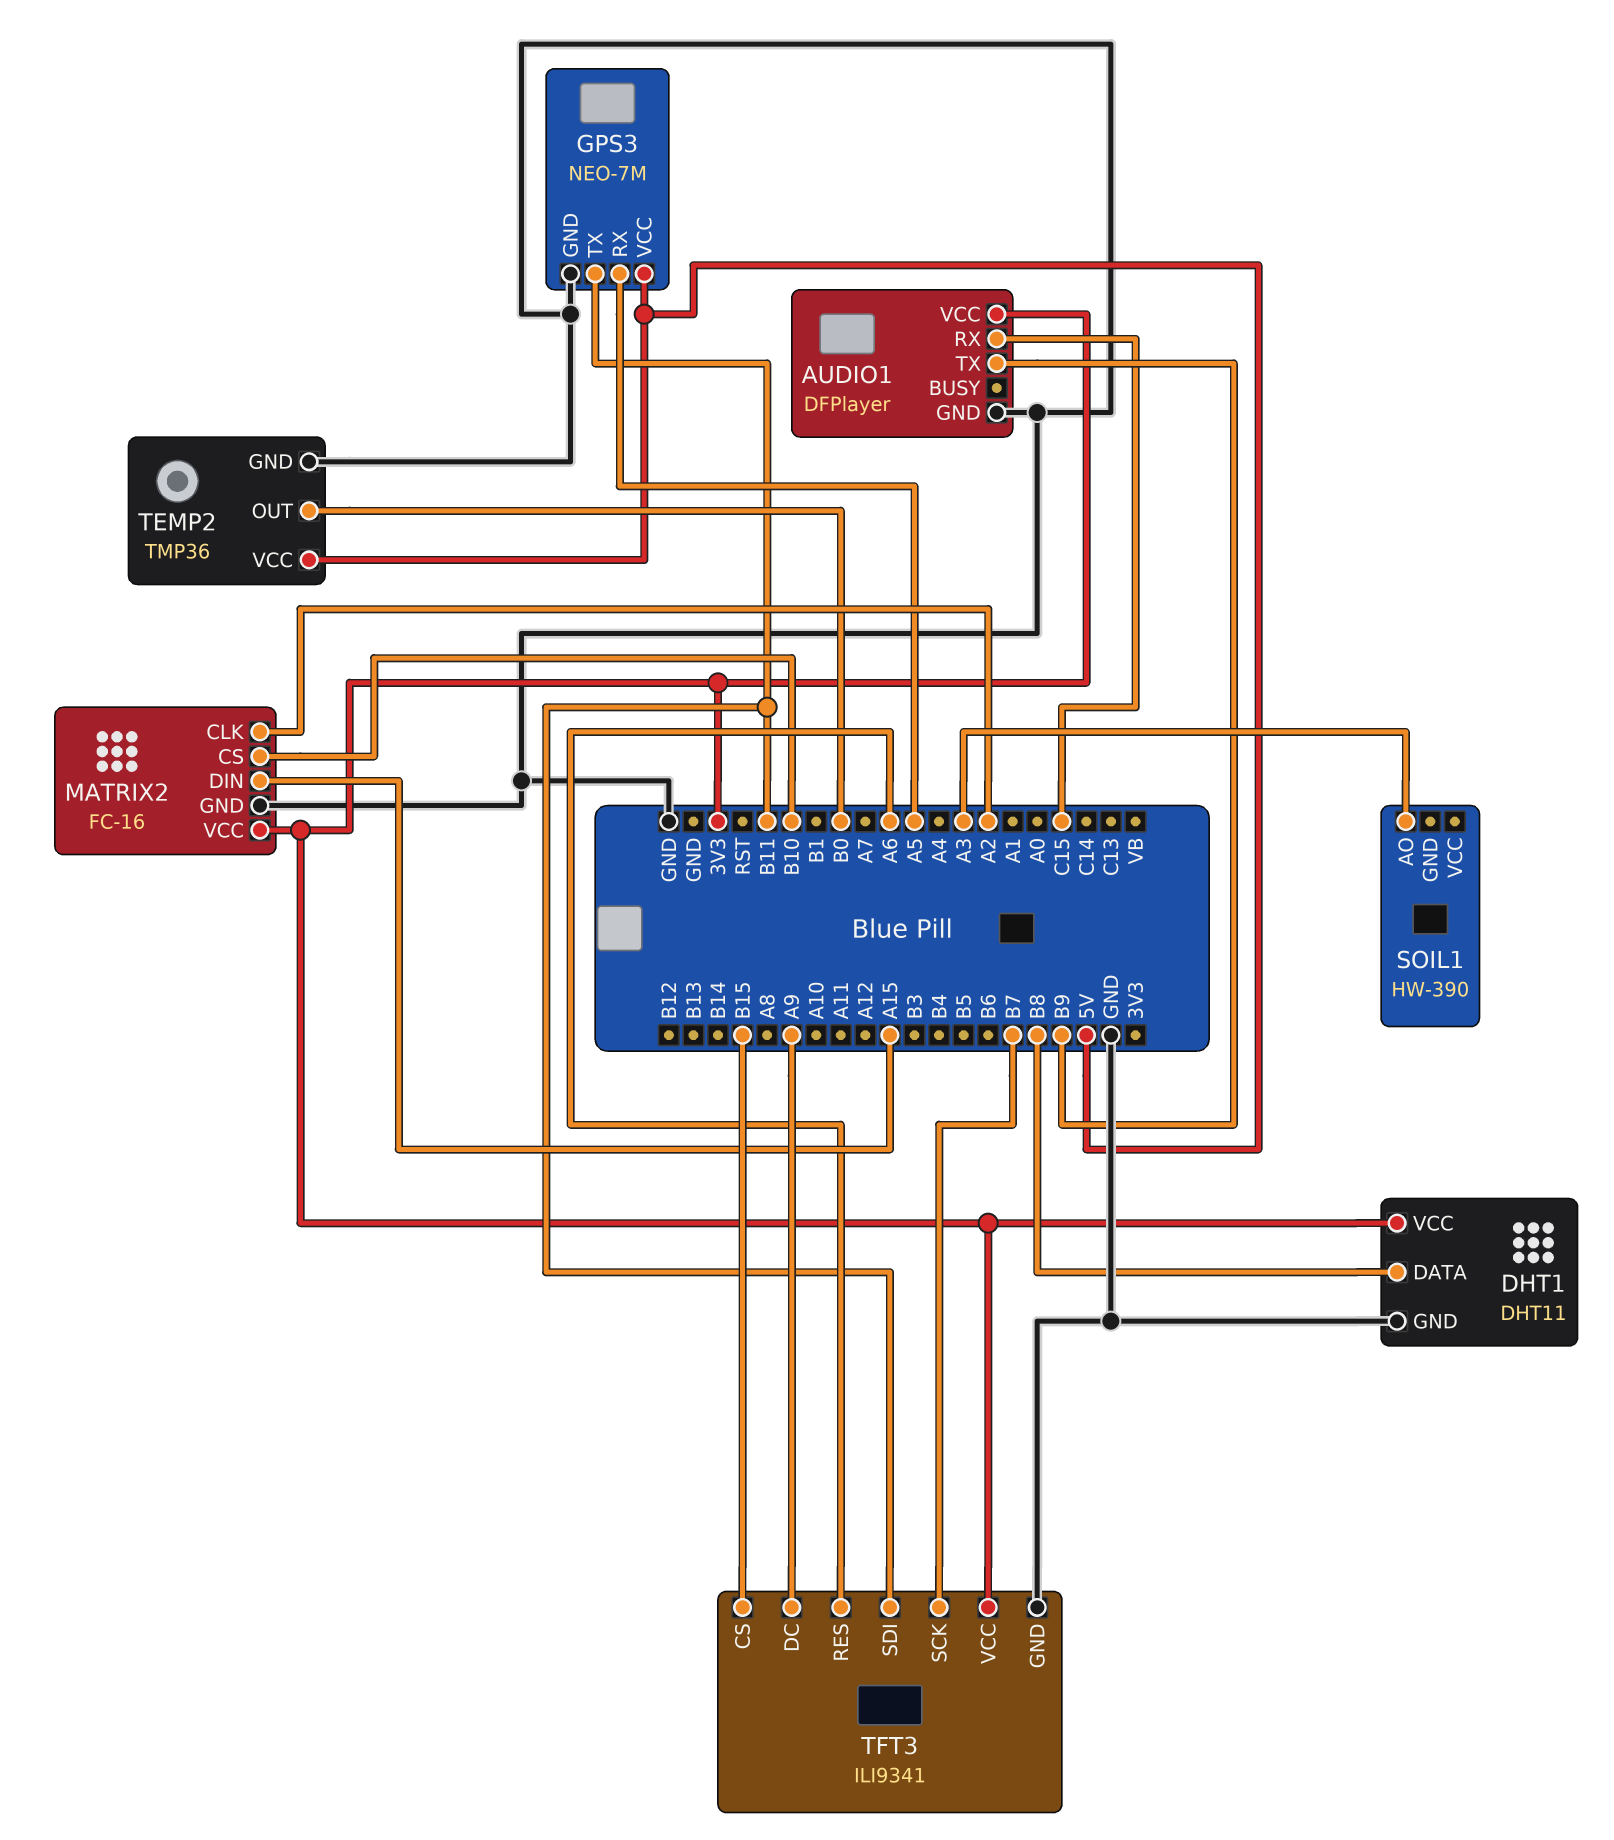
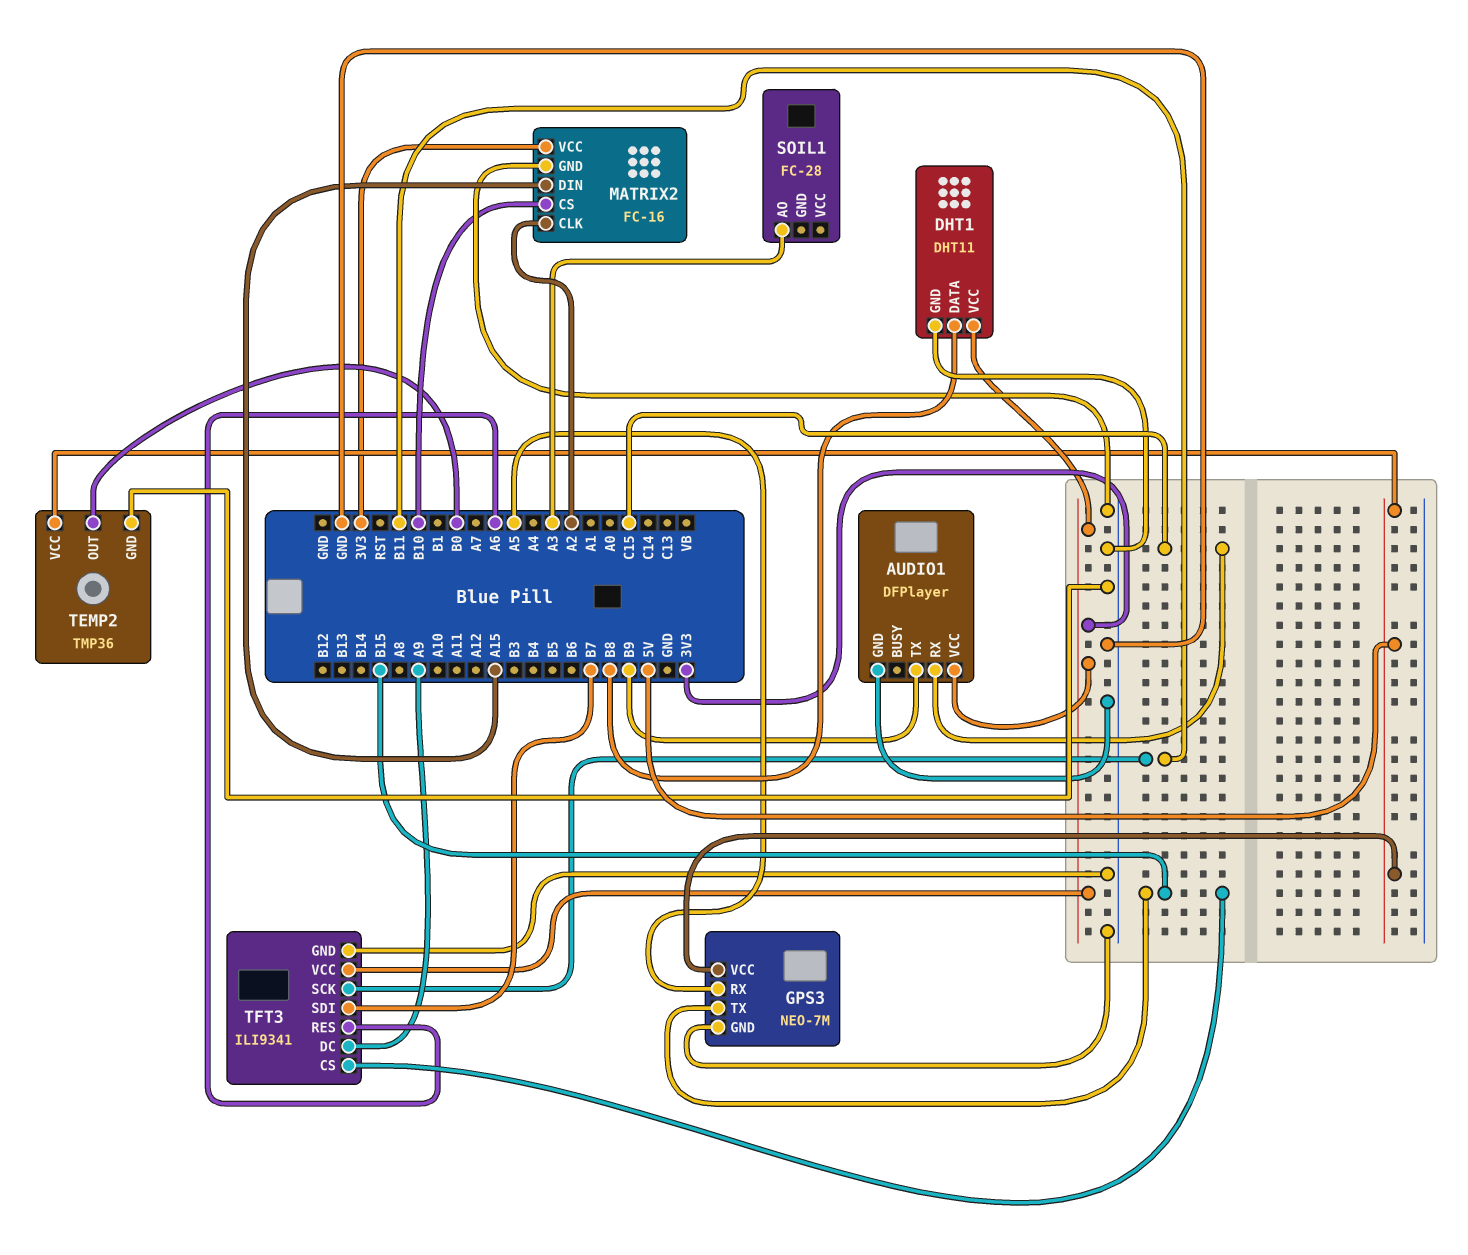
GPS3 pin TX: B11 -> B15
SOIL1: HW-390 -> FC-28
TFT3 pin SCK: B7 -> B11
TFT3 pin SDI: B11 -> B7

